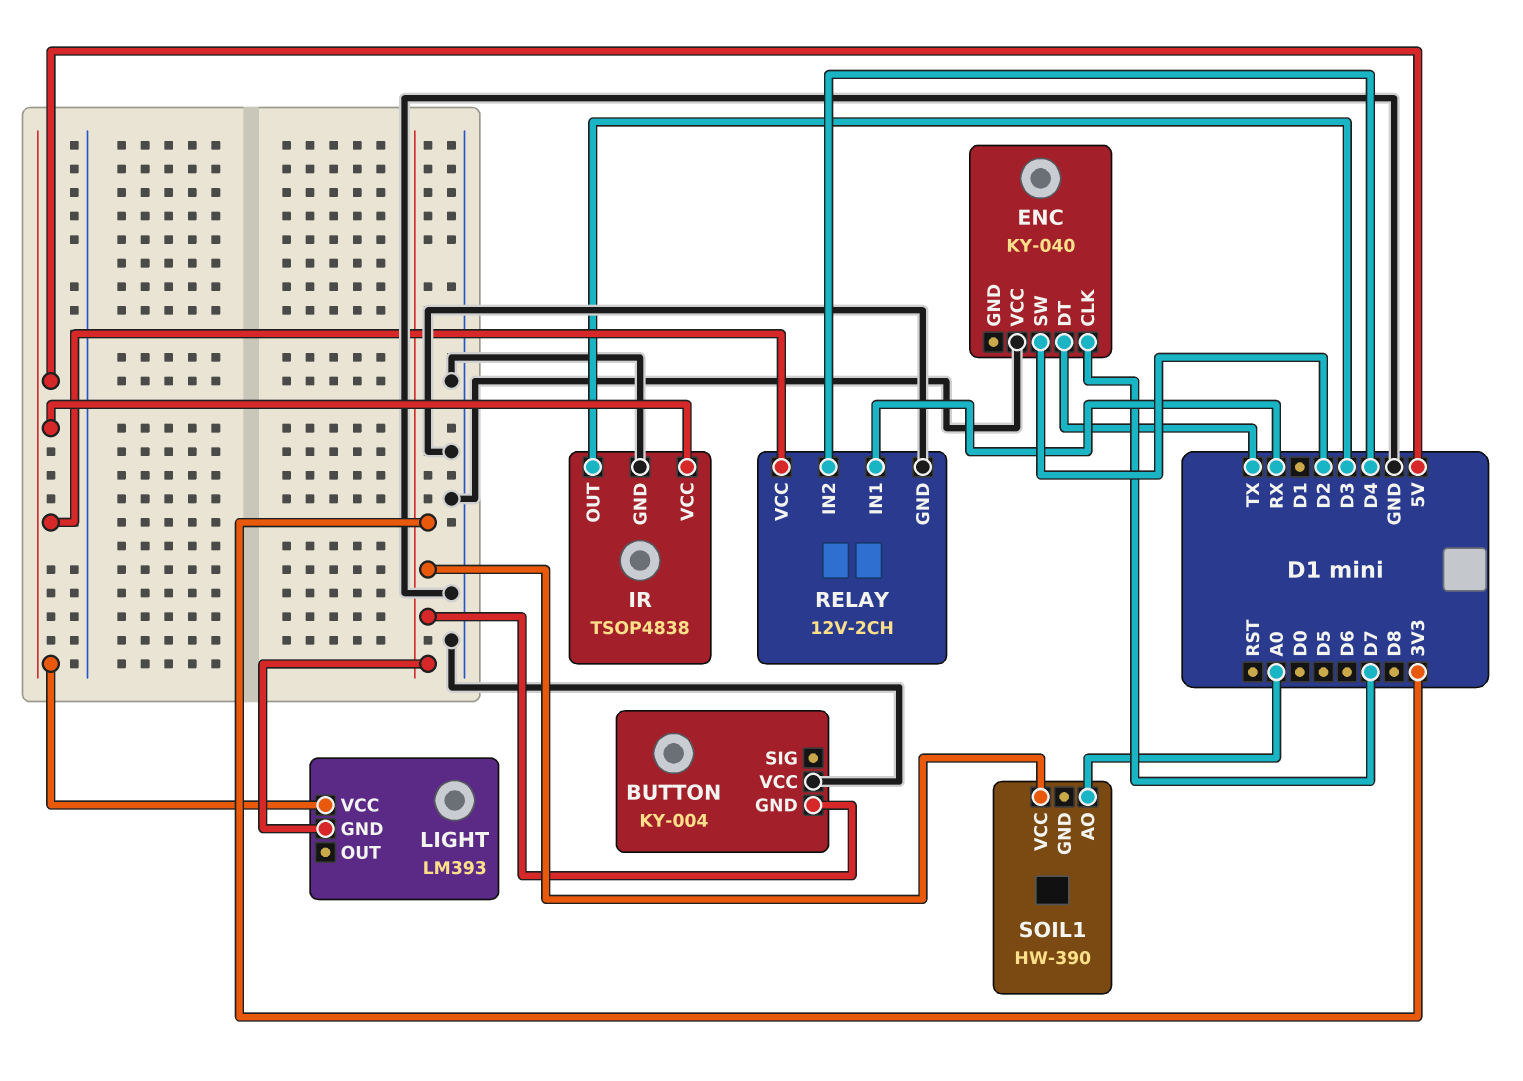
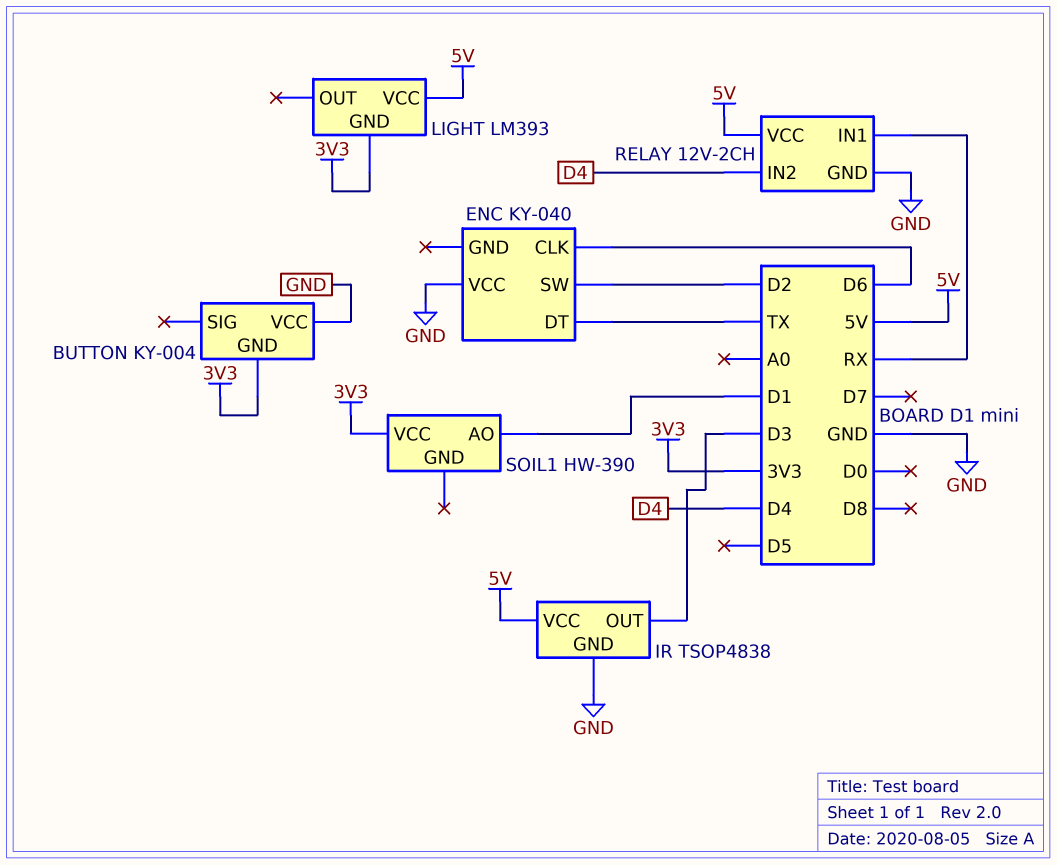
ENC pin CLK: D7 -> D6
SOIL1 pin AO: A0 -> D1

